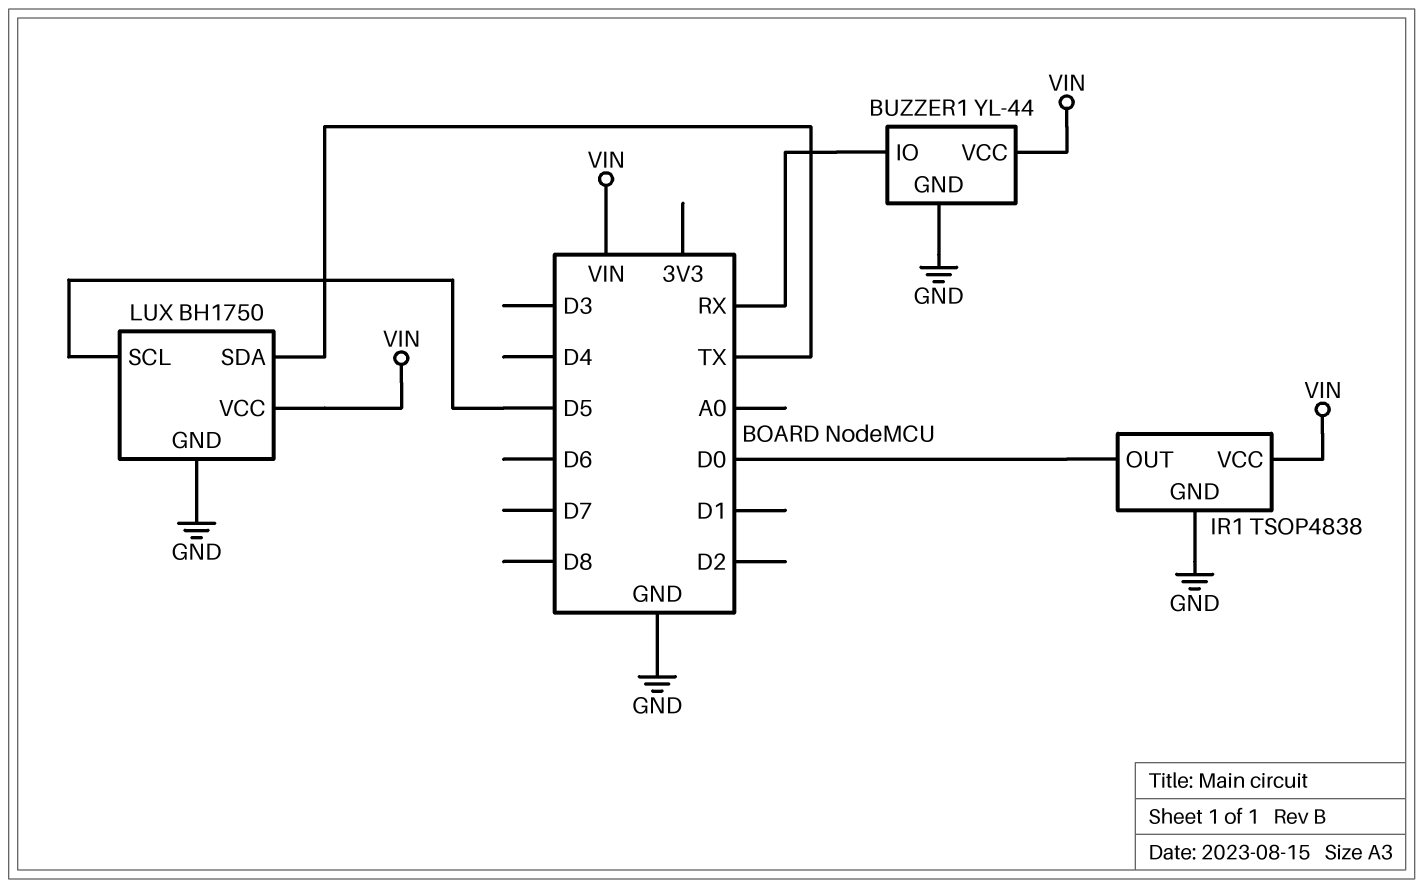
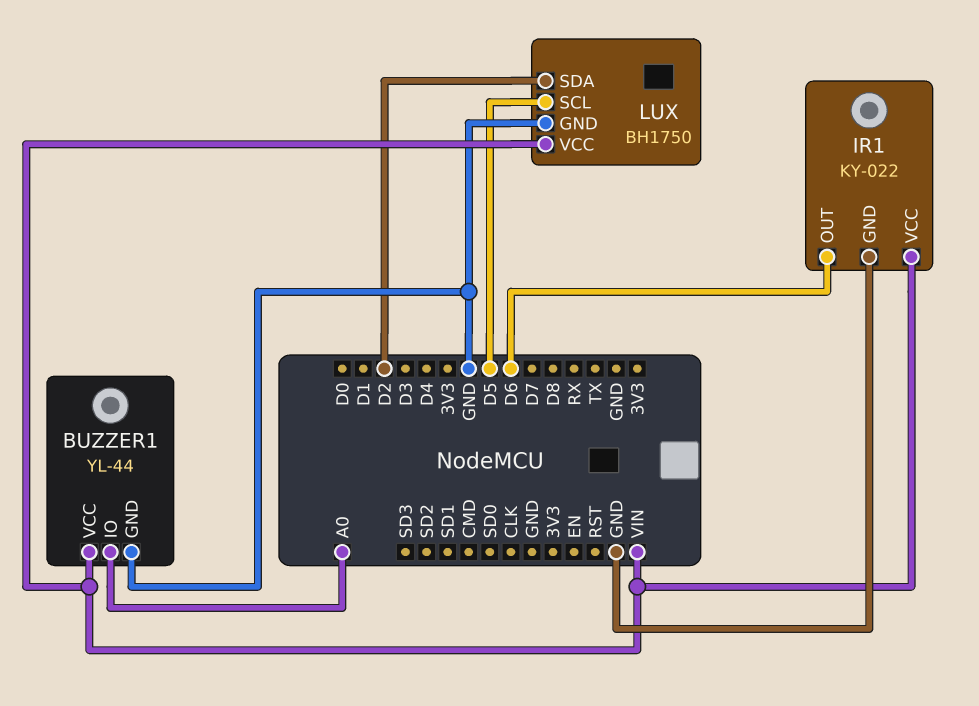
BUZZER1 pin IO: RX -> A0
IR1: TSOP4838 -> KY-022
IR1 pin OUT: D0 -> D6
LUX pin SDA: TX -> D2

